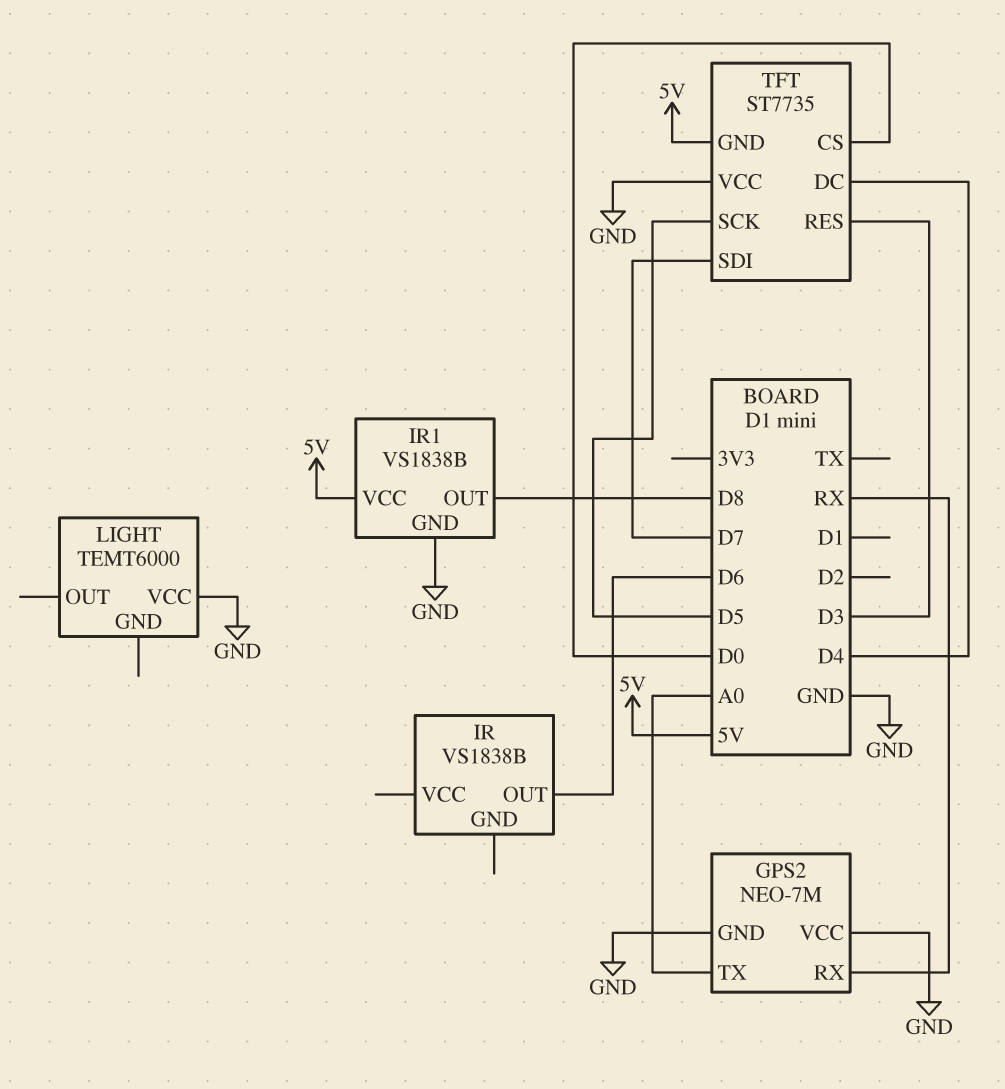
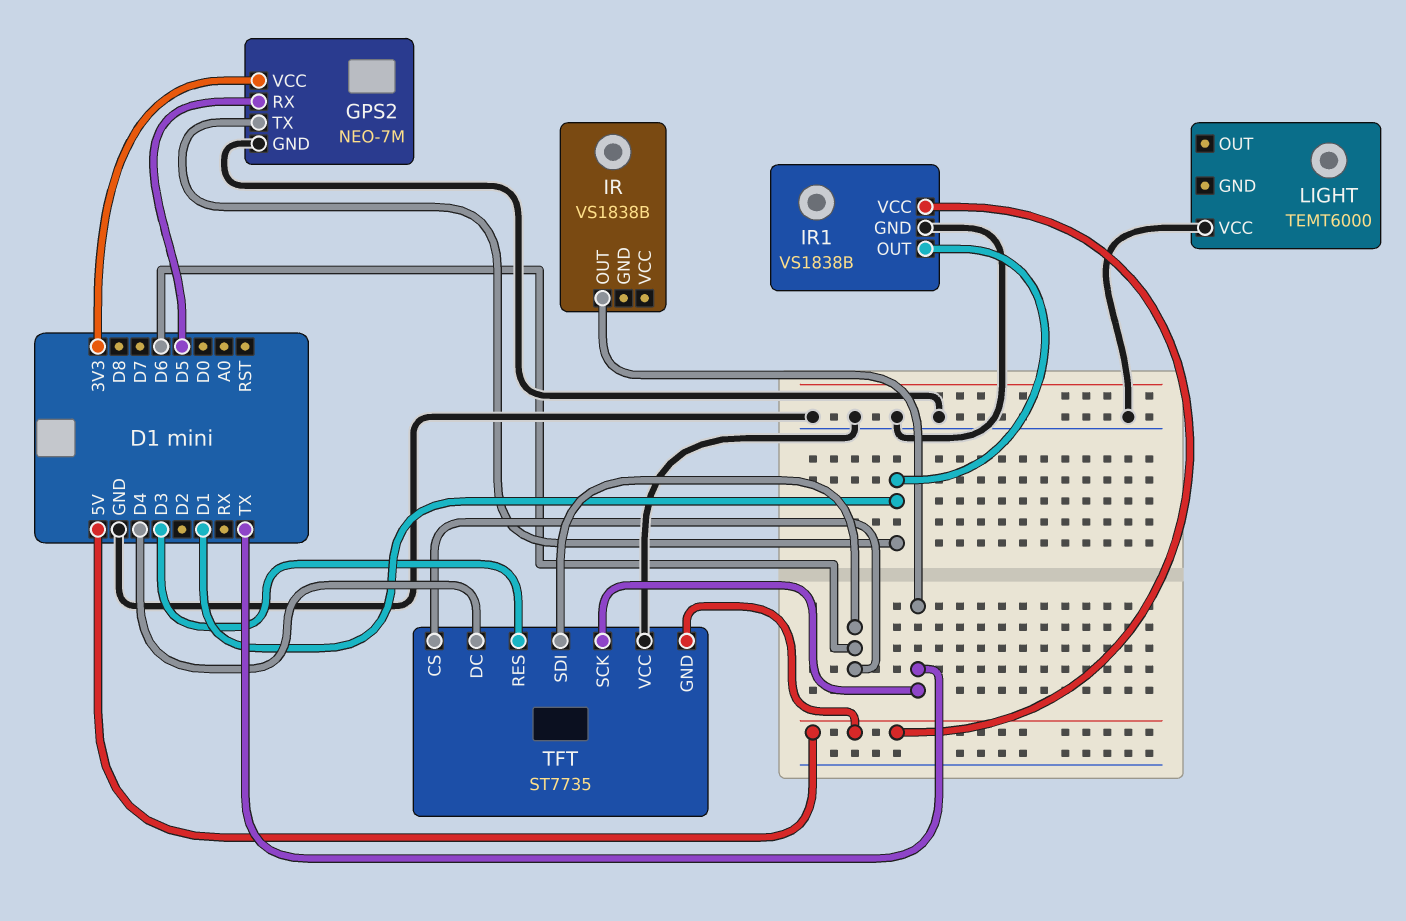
GPS2 pin RX: RX -> D5
GPS2 pin TX: A0 -> D1
GPS2 pin VCC: GND -> 3V3
IR pin OUT: D6 -> TX
IR1 pin OUT: D8 -> D1
TFT pin CS: D0 -> D6
TFT pin SCK: D5 -> TX
TFT pin SDI: D7 -> D6

